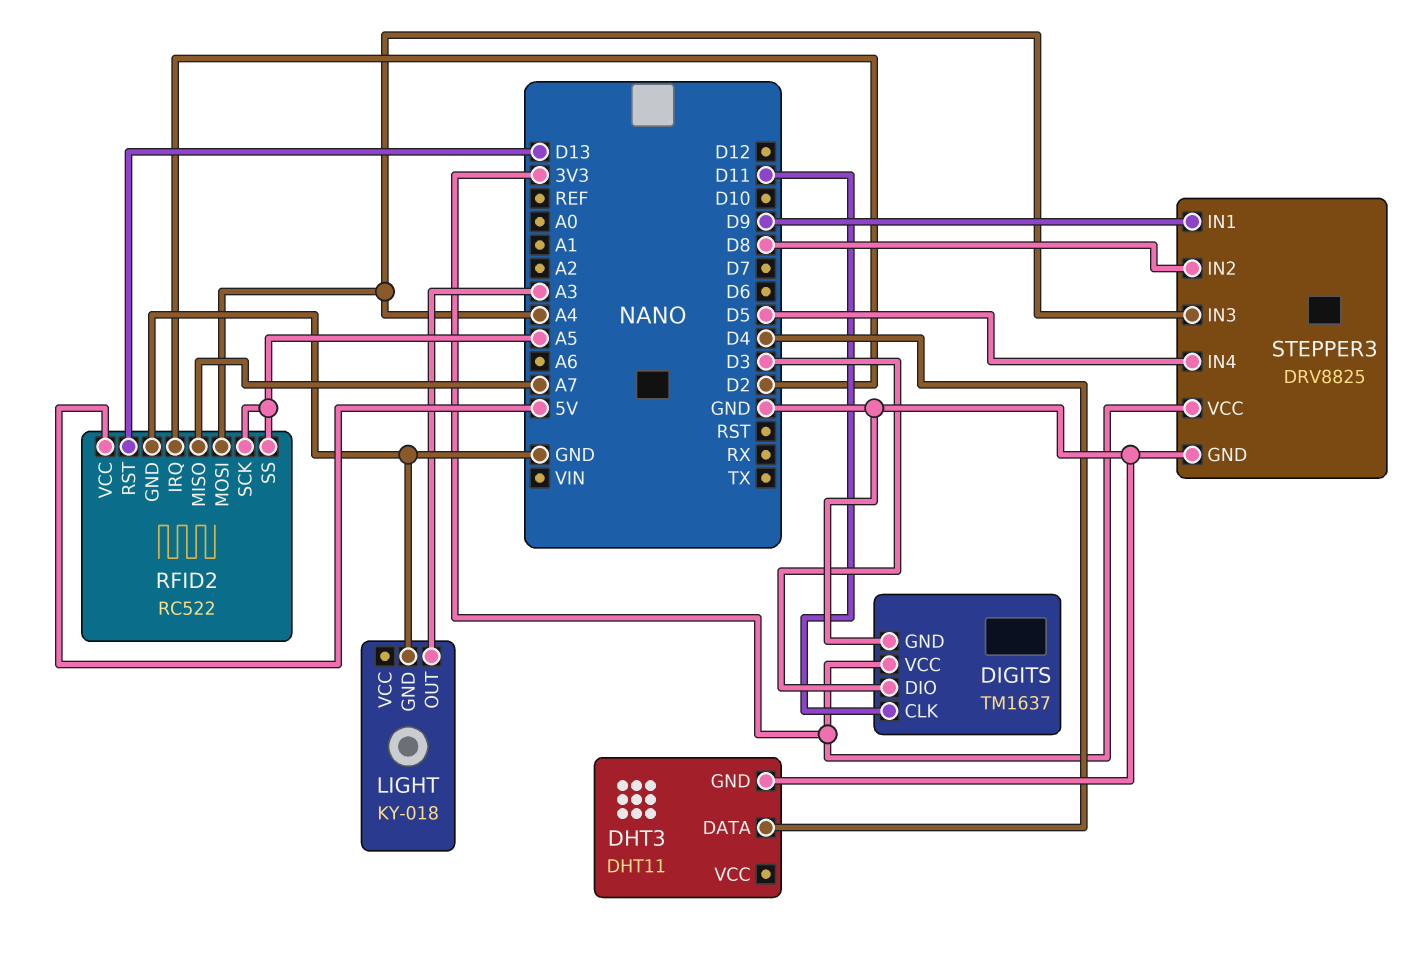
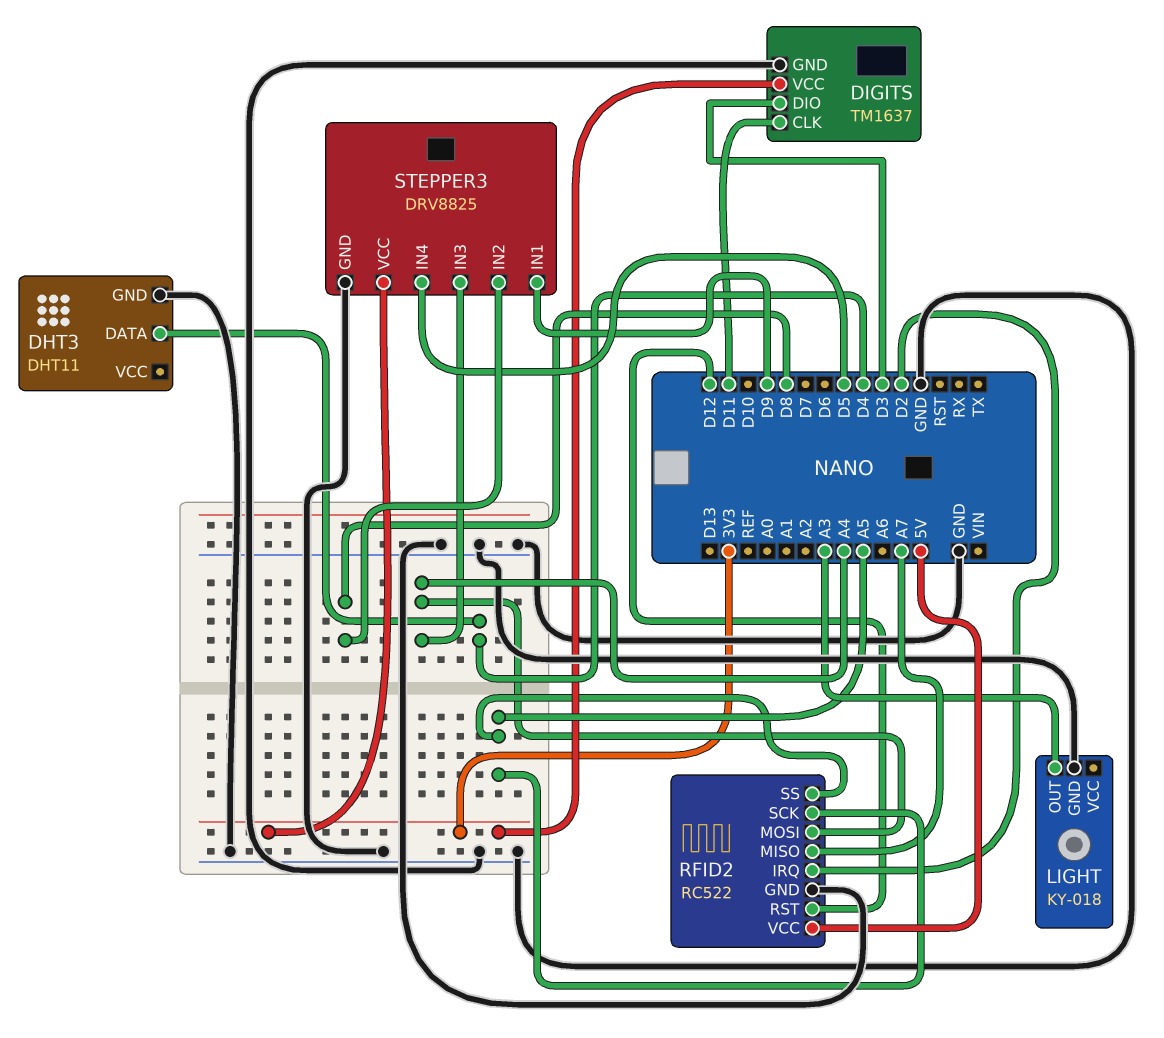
RFID2 pin RST: D13 -> D12

